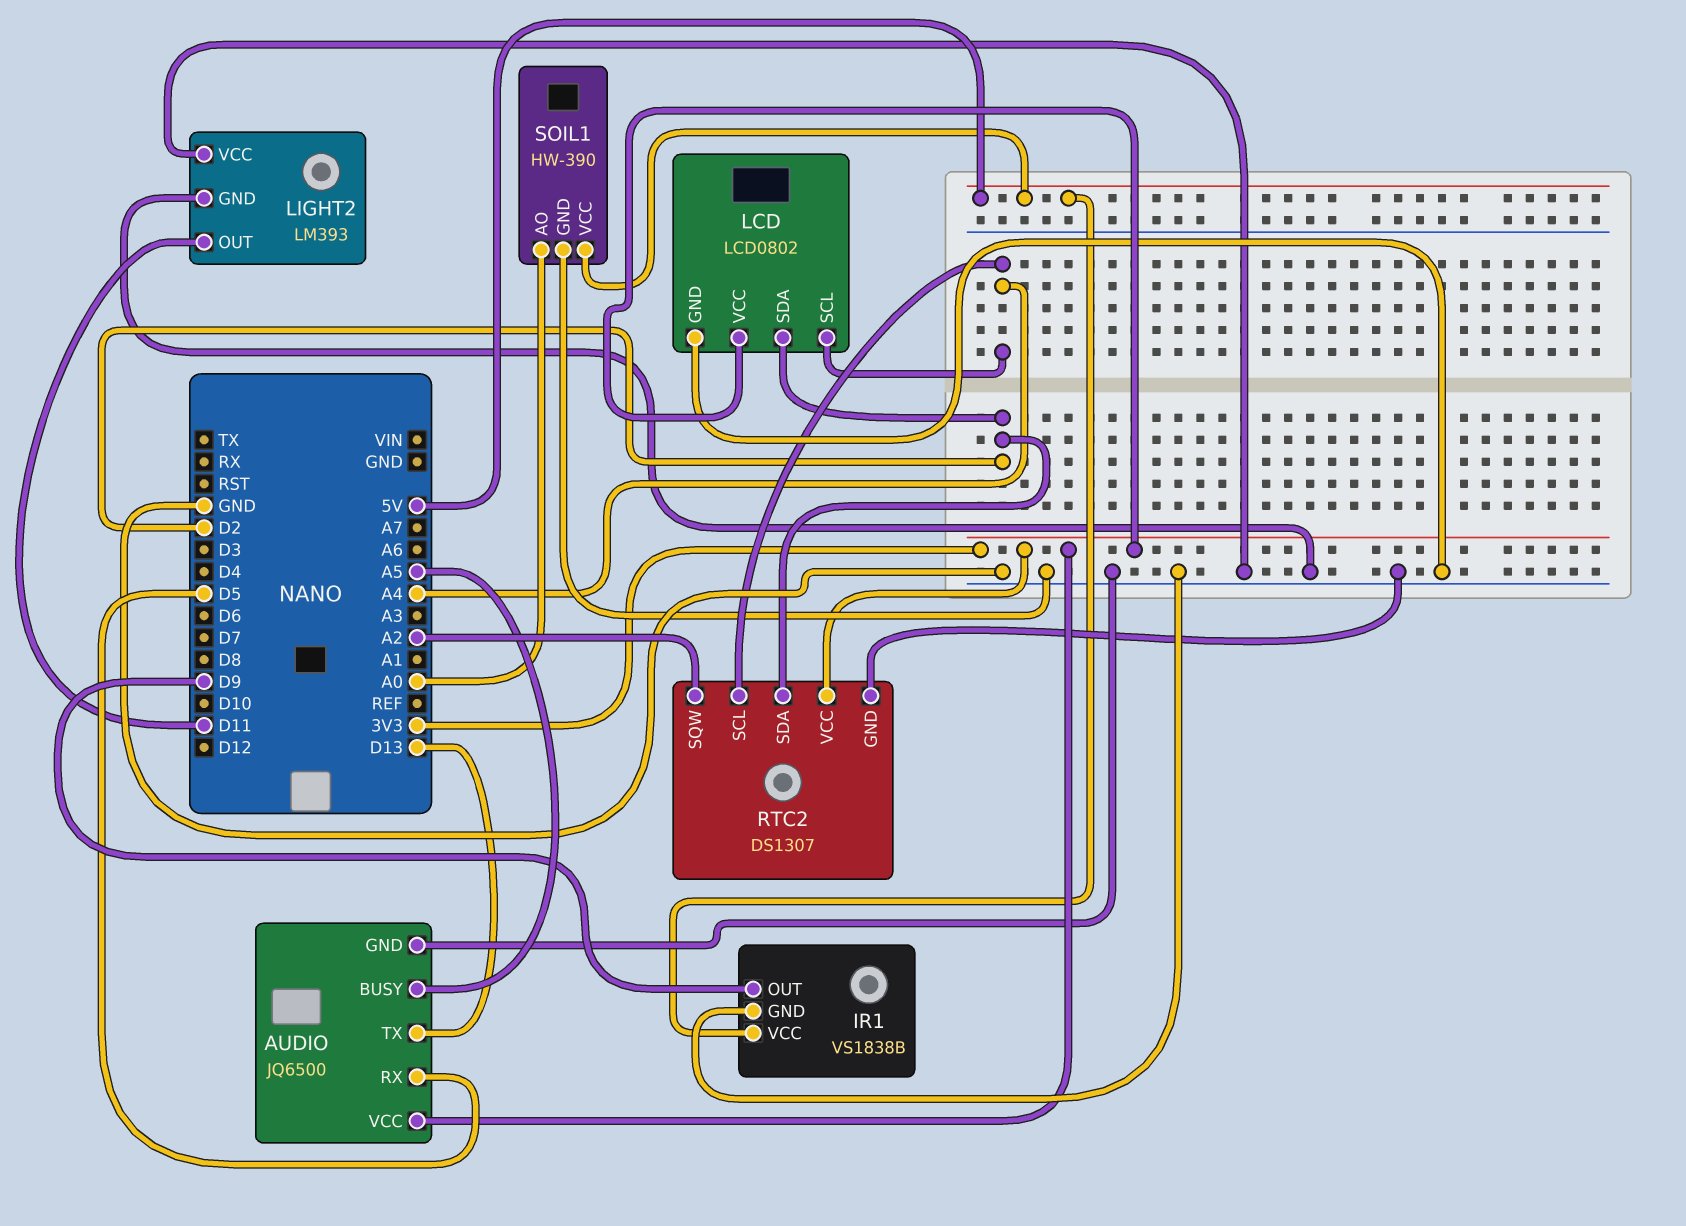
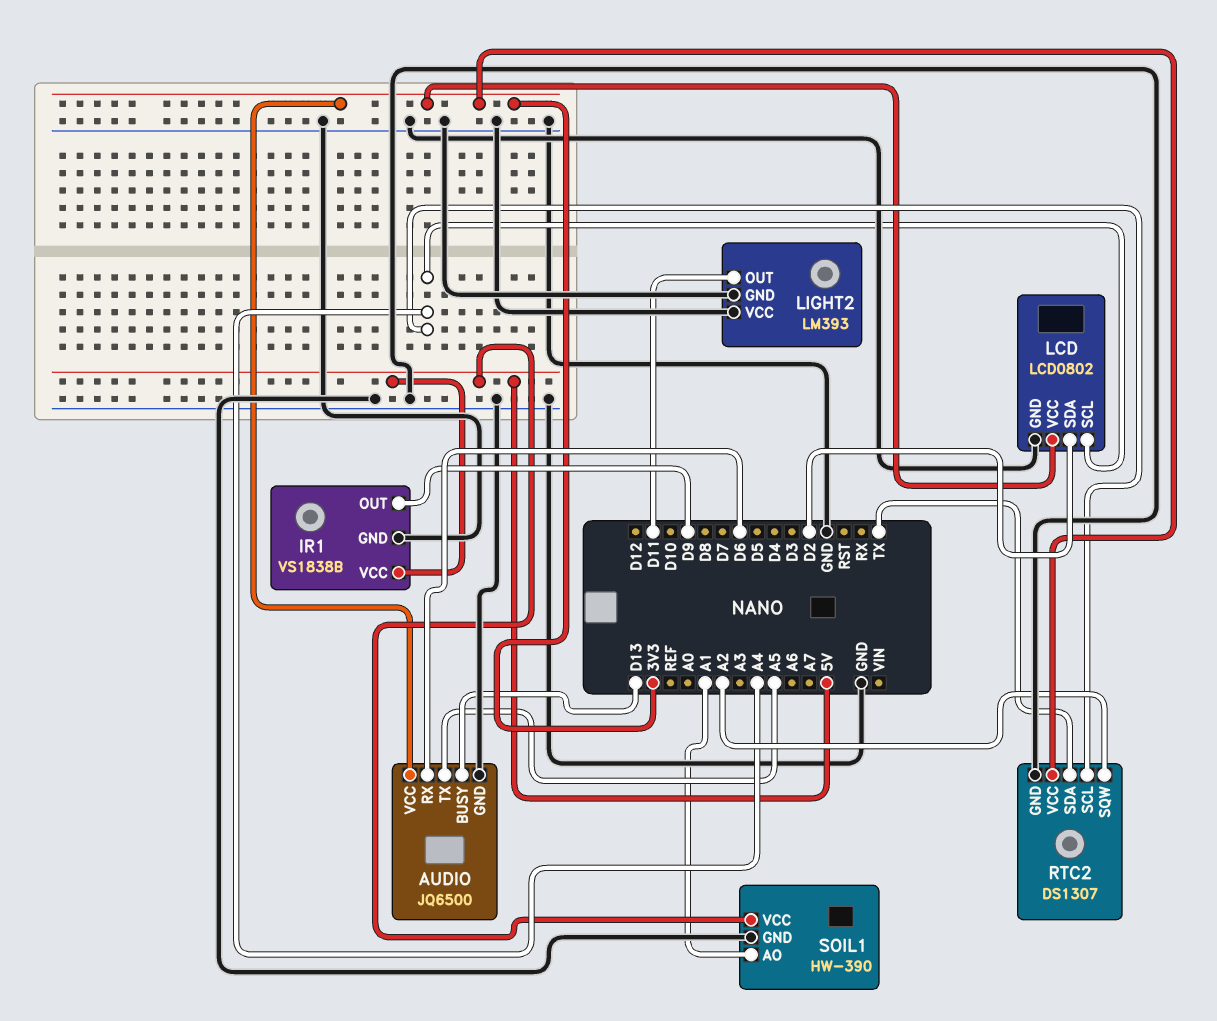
AUDIO pin BUSY: A5 -> D13
AUDIO pin RX: D5 -> D6
AUDIO pin TX: D13 -> A5
RTC2 pin SDA: D2 -> TX
SOIL1 pin AO: A0 -> A1

